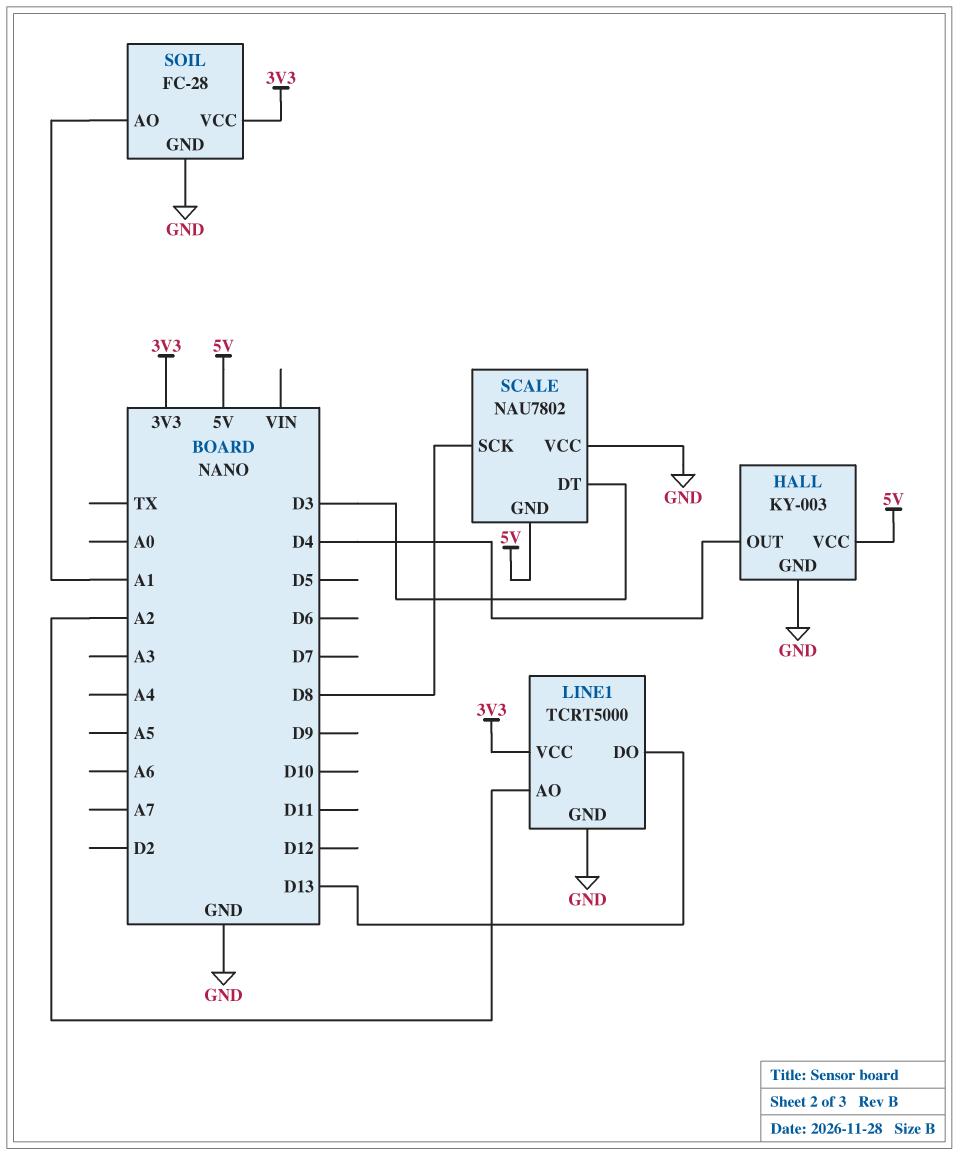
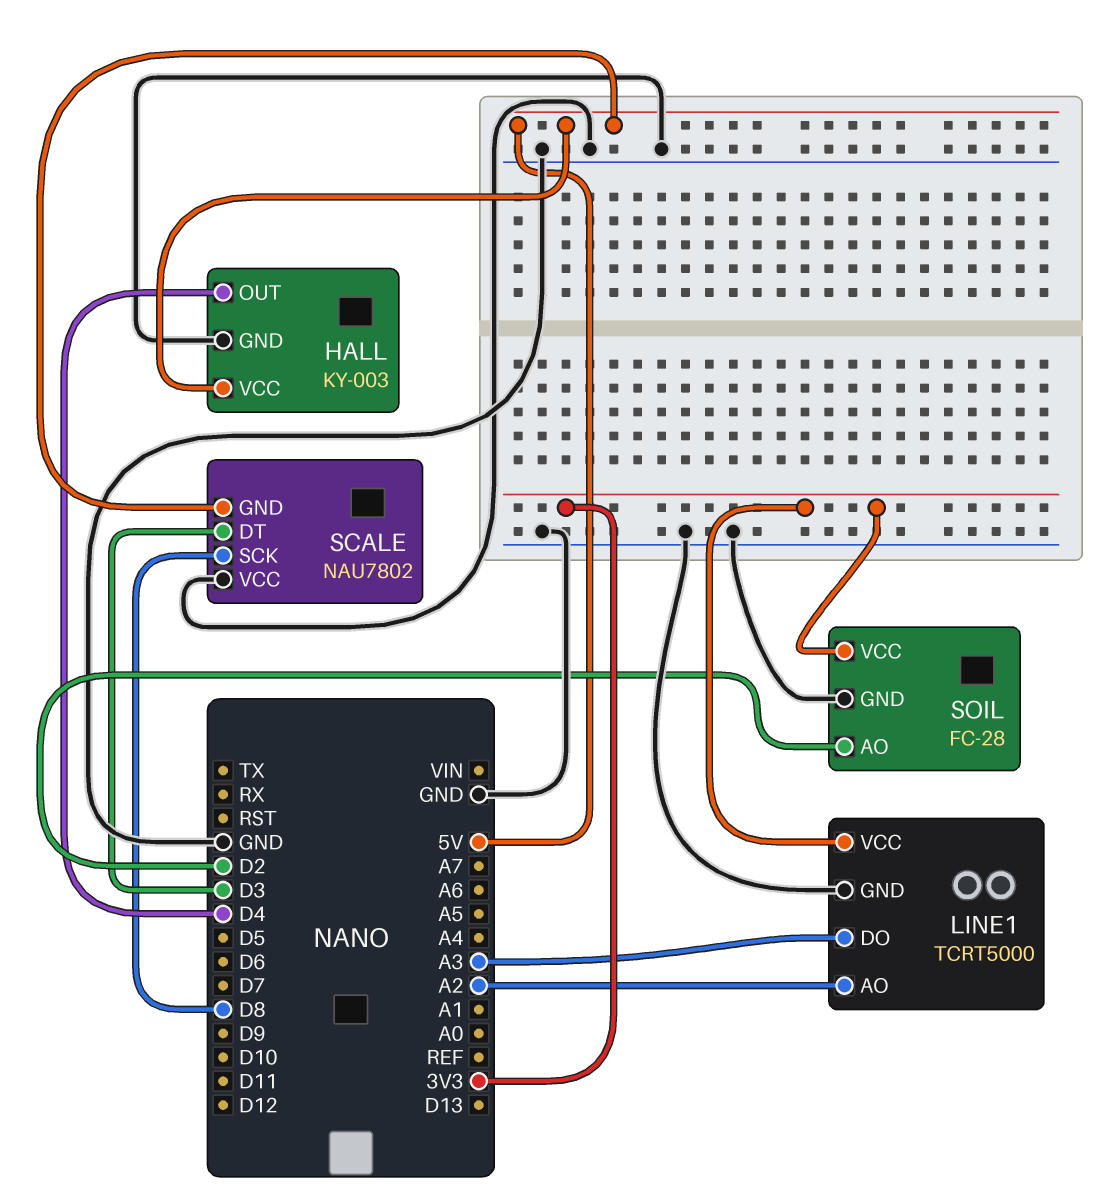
LINE1 pin DO: D13 -> A3
SOIL pin AO: A1 -> D2

